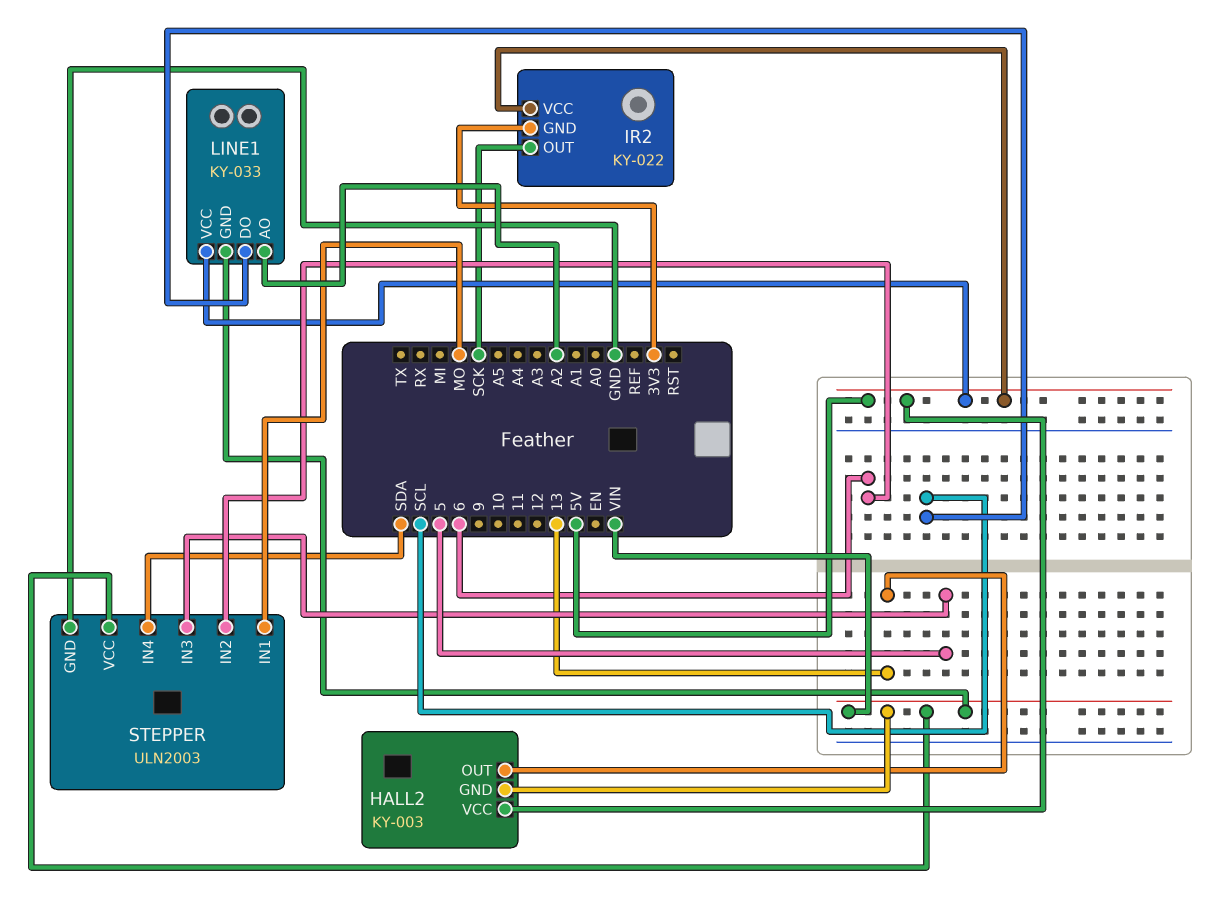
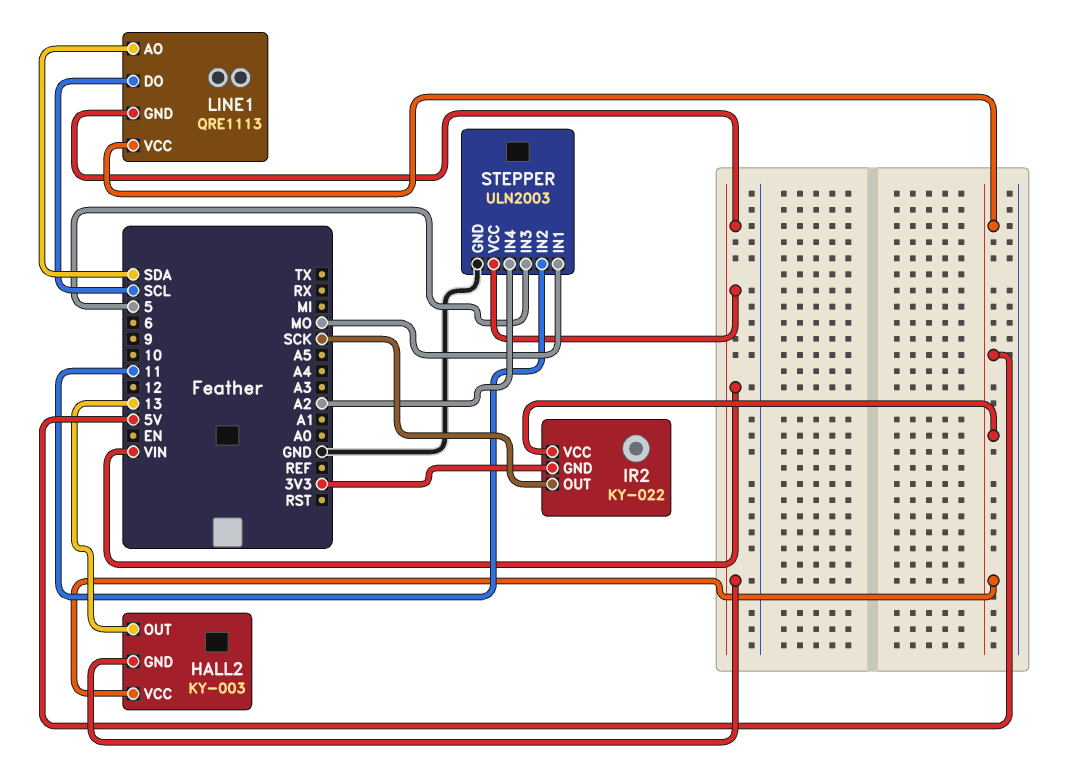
LINE1: KY-033 -> QRE1113
LINE1 pin AO: A2 -> SDA
STEPPER pin IN2: 6 -> 11
STEPPER pin IN4: SDA -> A2

